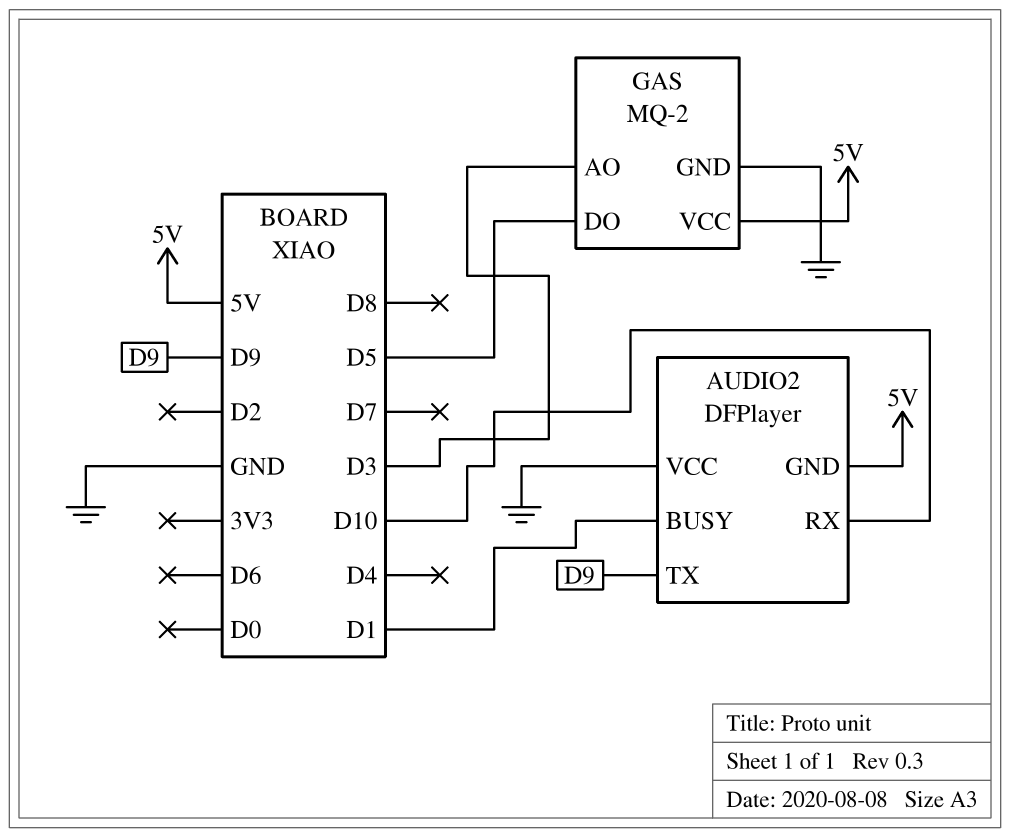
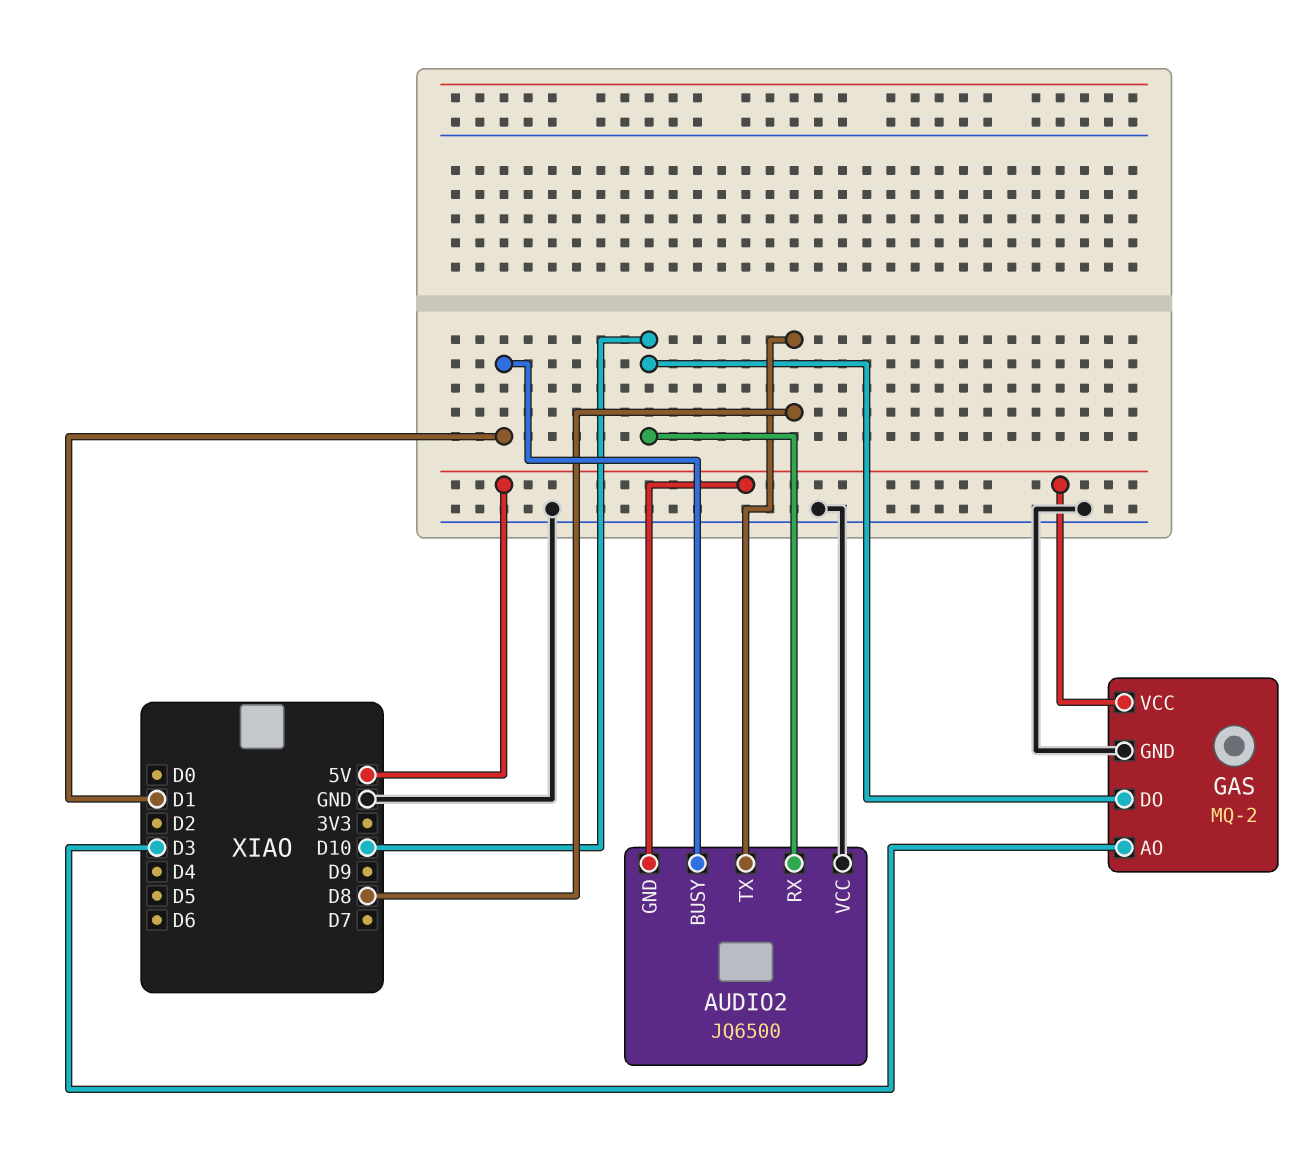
AUDIO2: DFPlayer -> JQ6500
AUDIO2 pin TX: D9 -> D8
GAS pin DO: D5 -> D10

